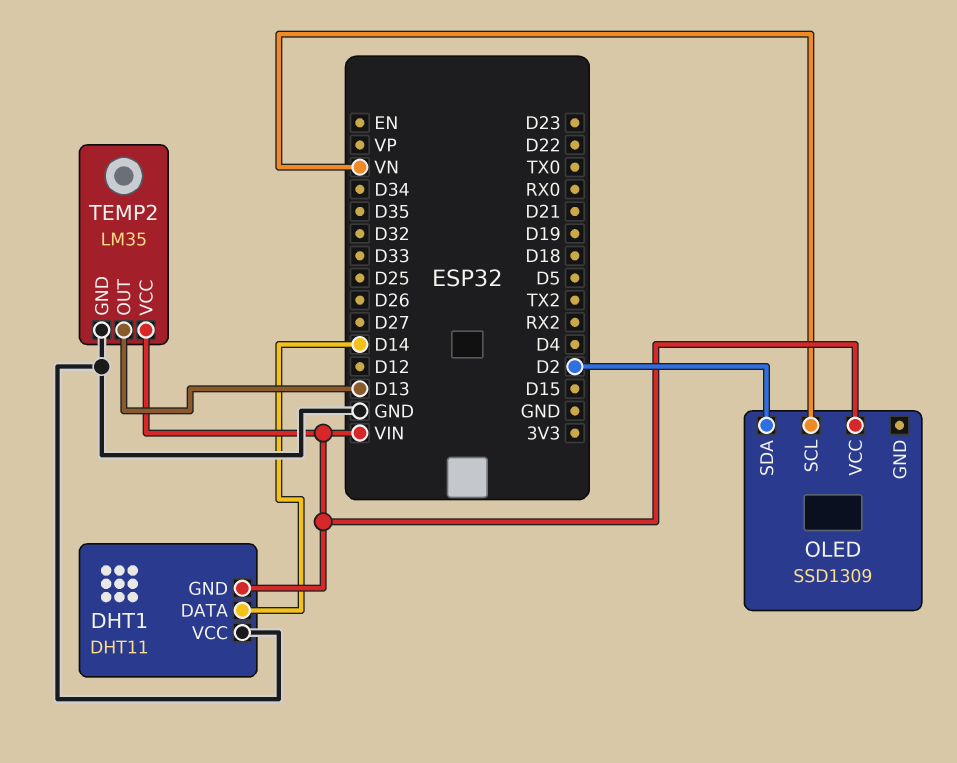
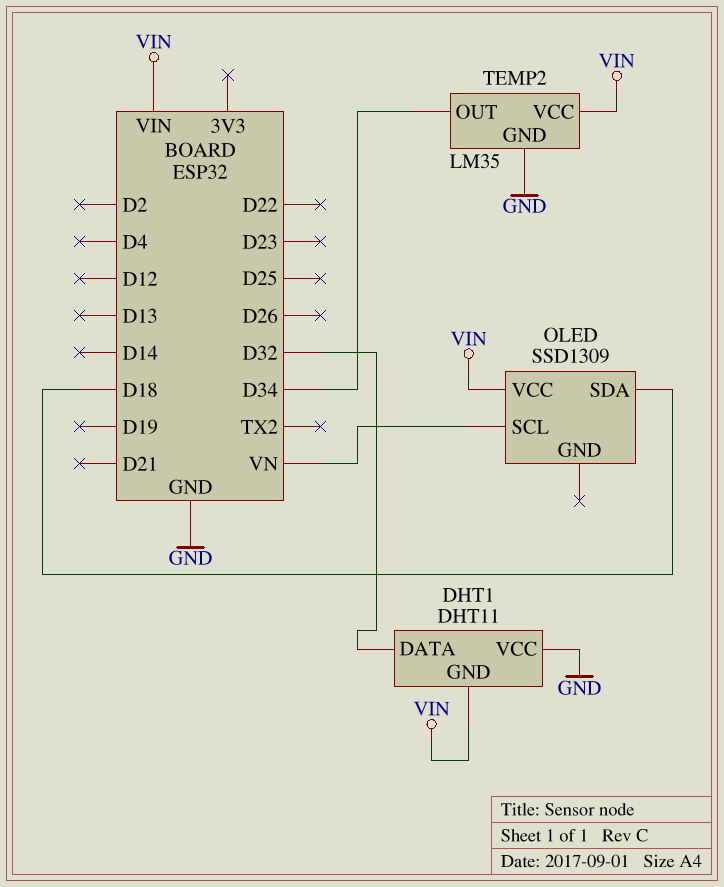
DHT1 pin DATA: D14 -> D32
OLED pin SDA: D2 -> D18
TEMP2 pin OUT: D13 -> D34

